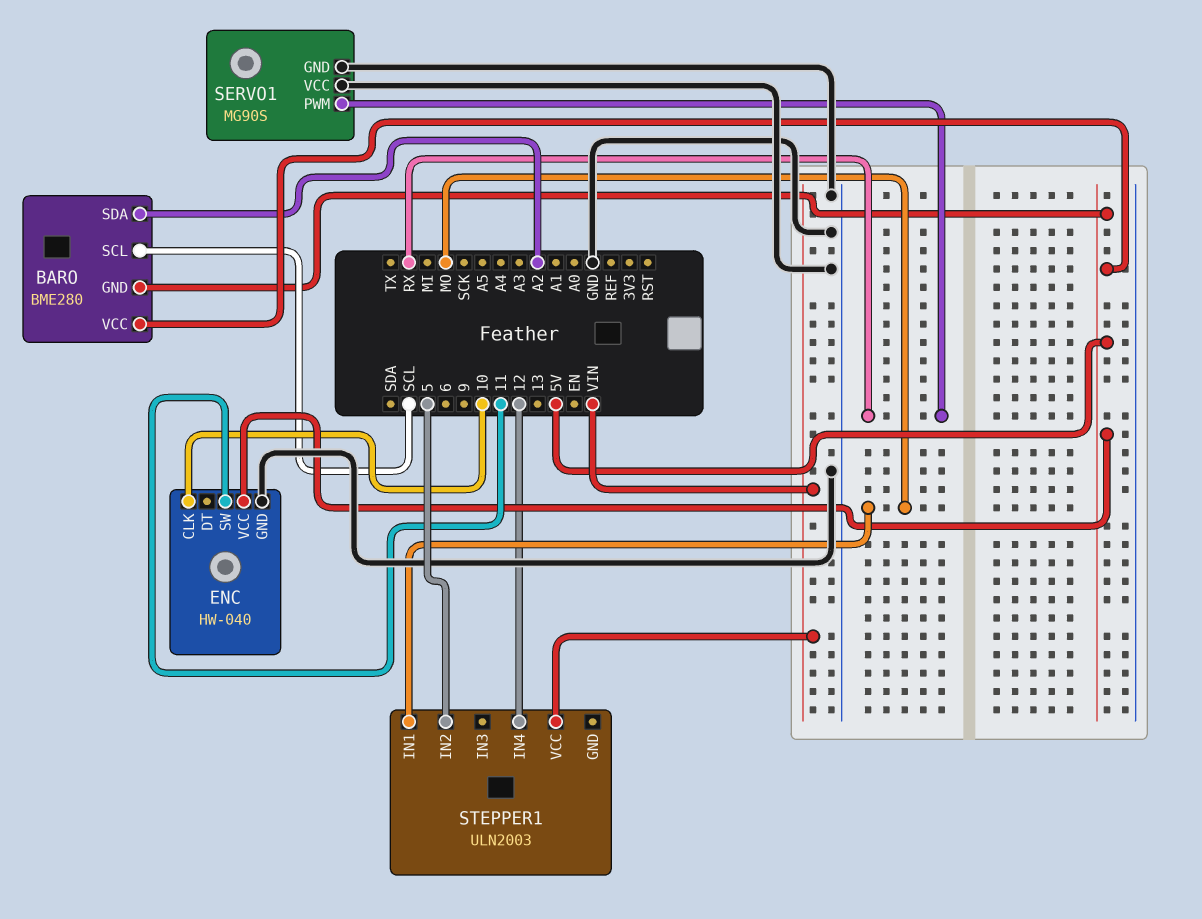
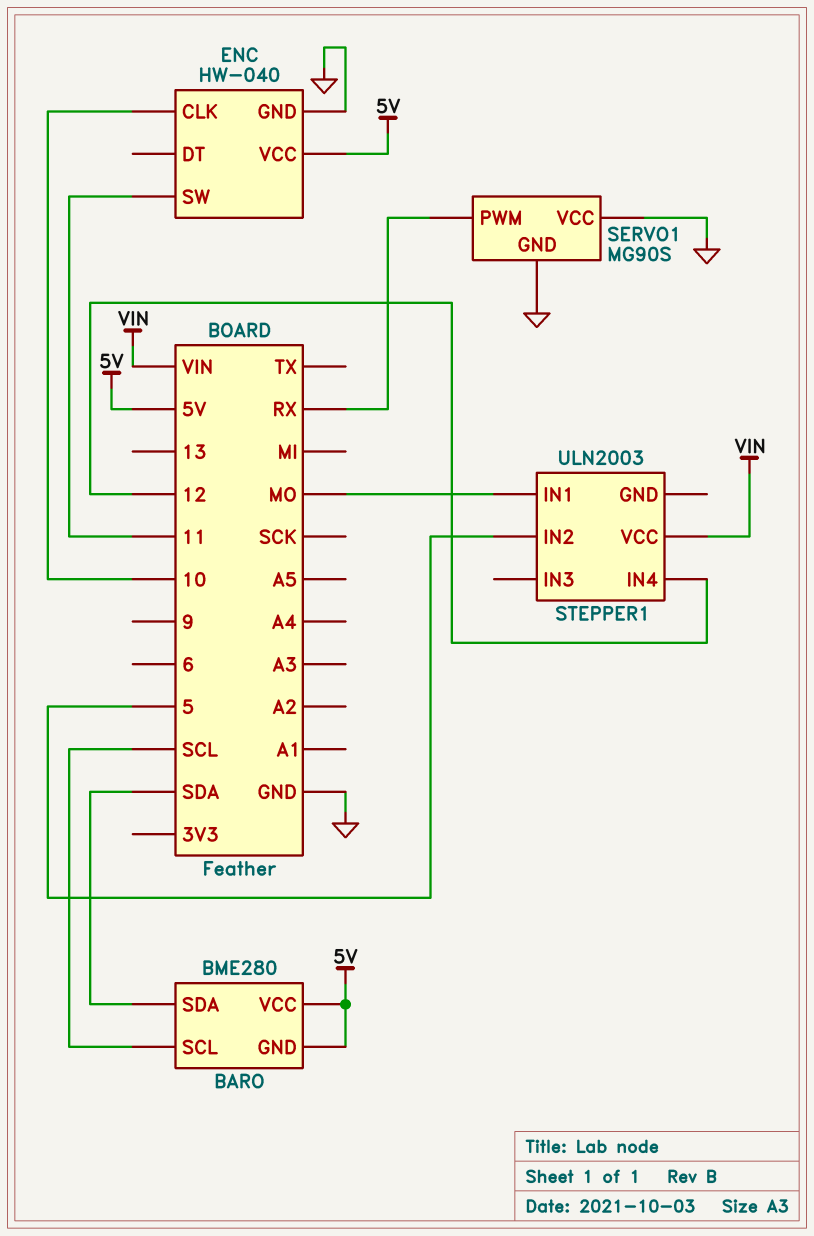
BARO pin SDA: A2 -> SDA

